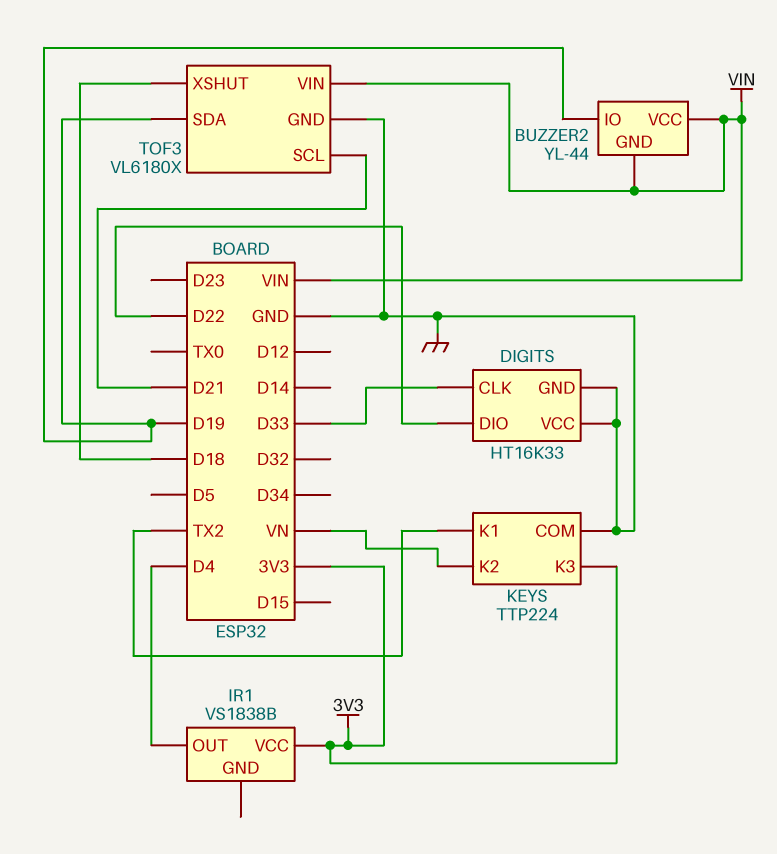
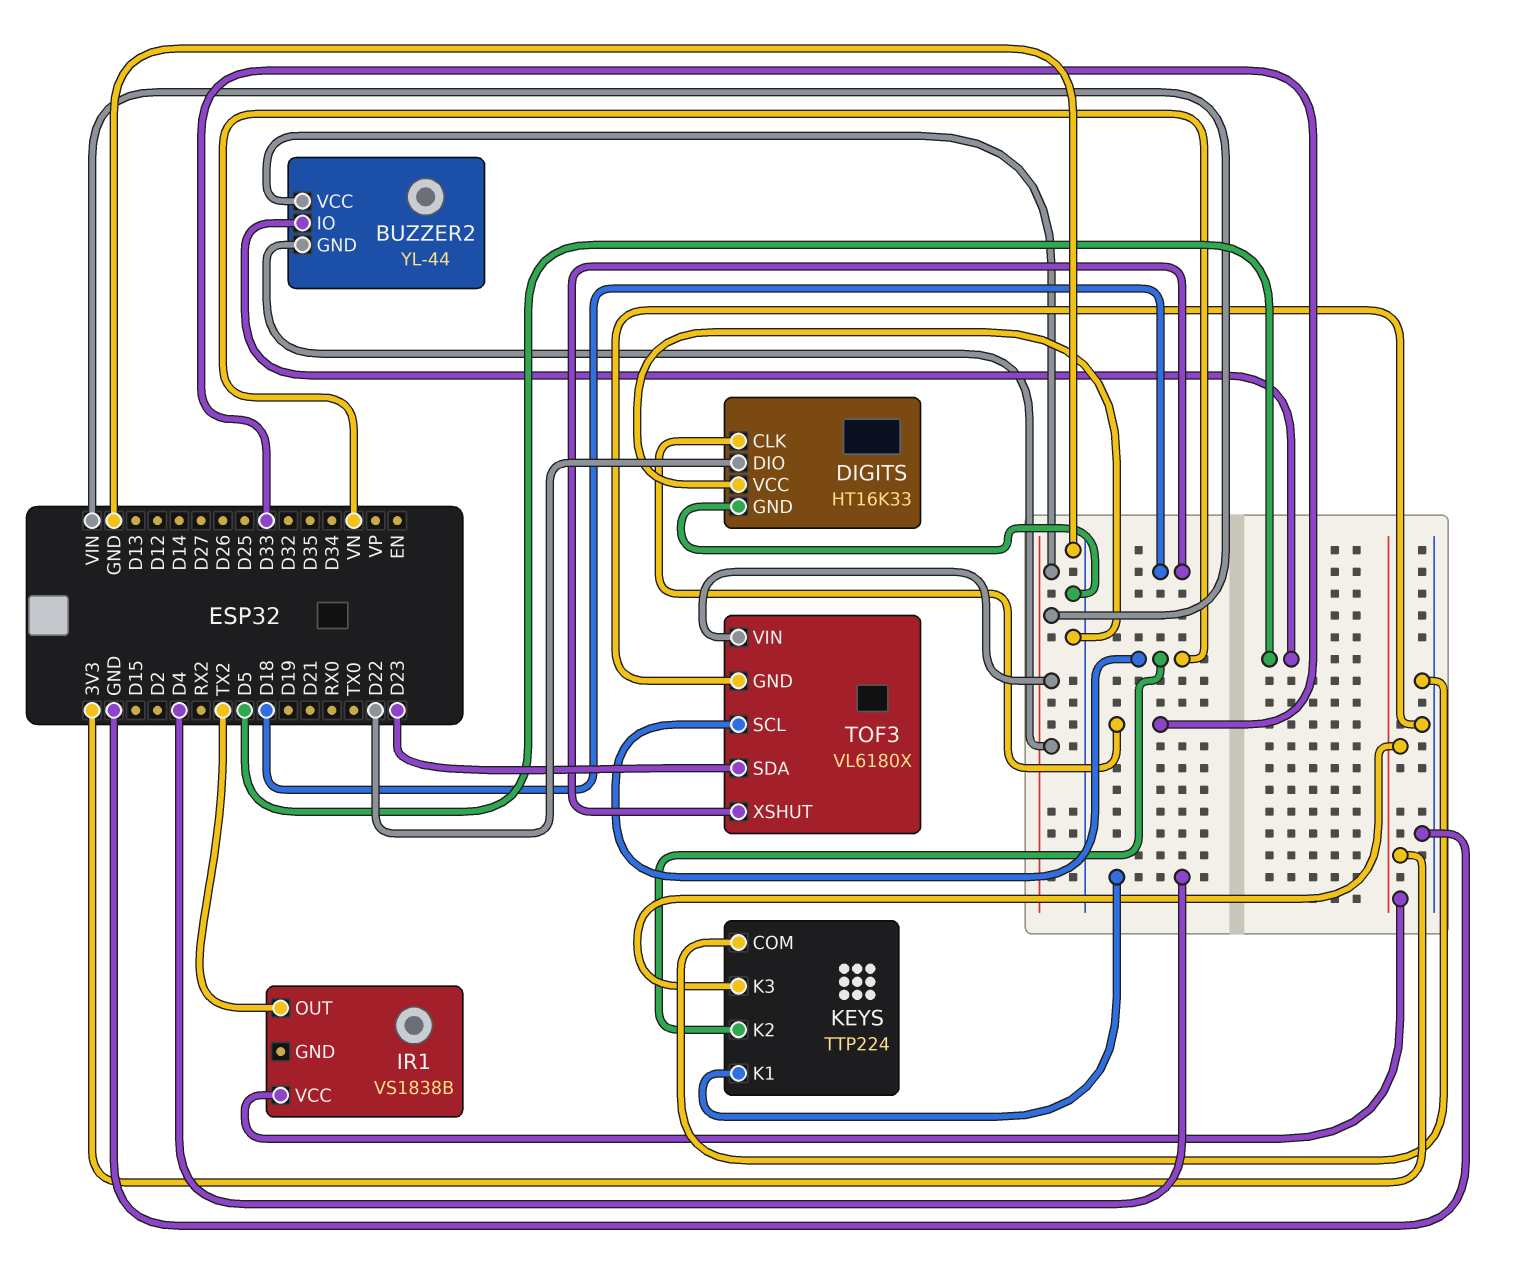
BUZZER2 pin IO: D19 -> D5
IR1 pin OUT: D4 -> TX2
KEYS pin K1: TX2 -> D4
TOF3 pin SCL: D21 -> VN
TOF3 pin SDA: D19 -> D23

